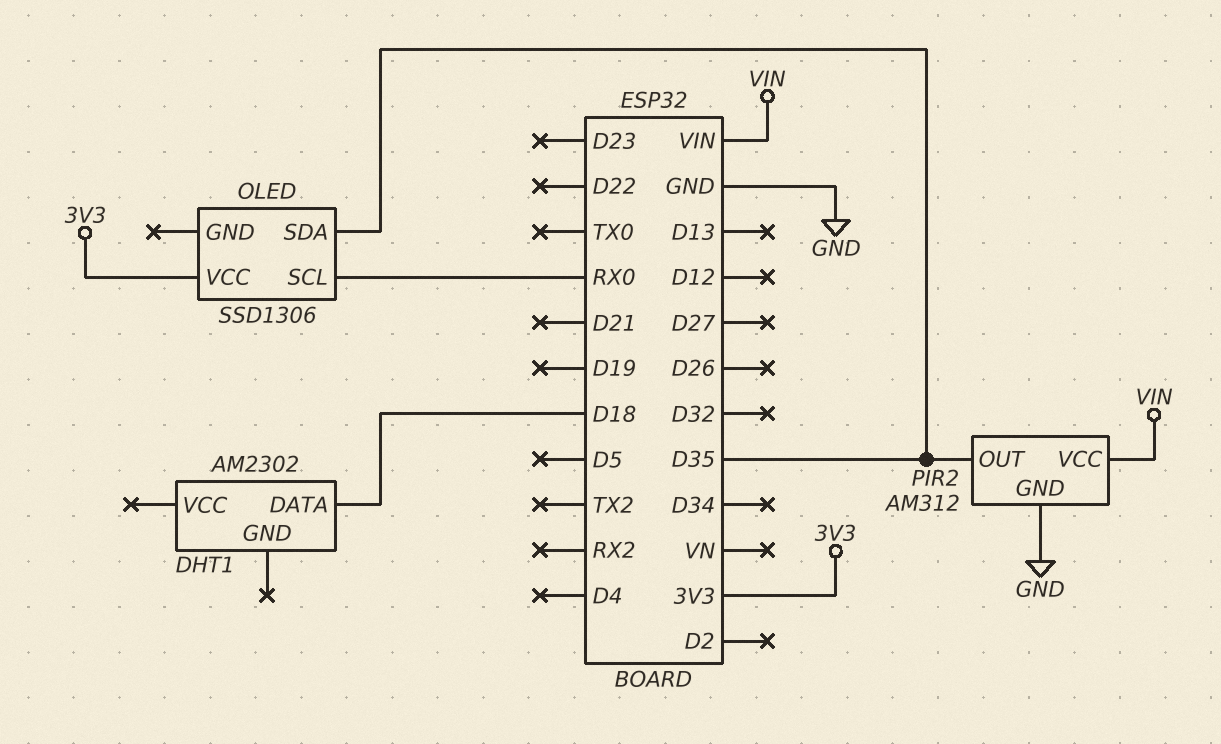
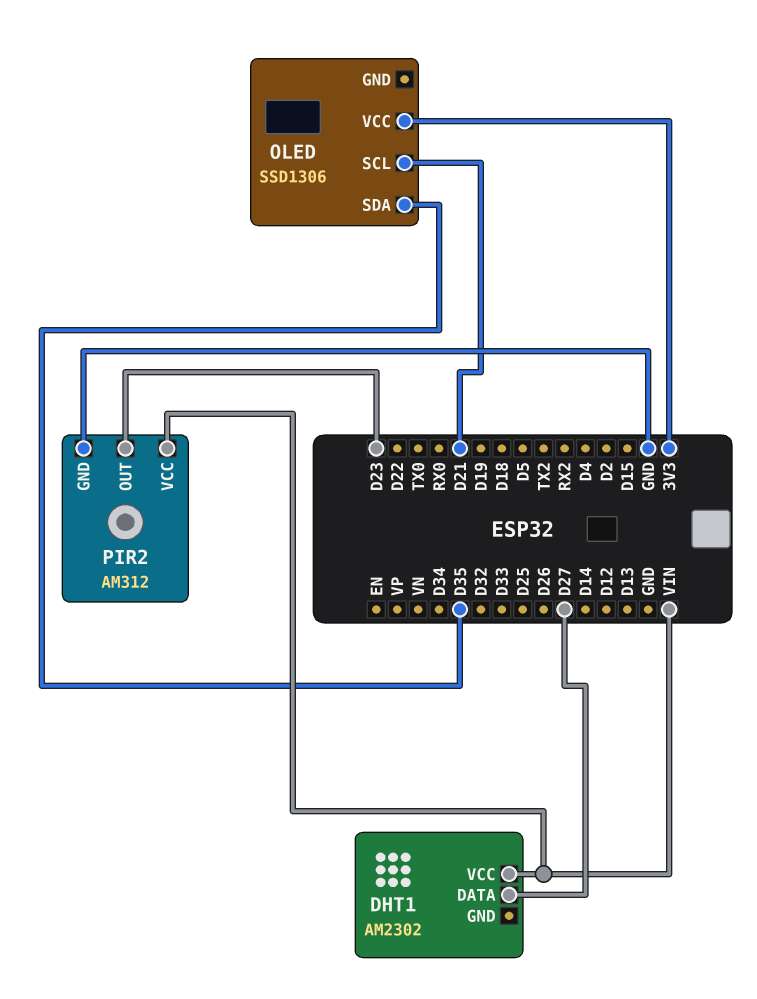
DHT1 pin DATA: D18 -> D27
DHT1 pin VCC: none -> VIN
OLED pin SCL: RX0 -> D21
PIR2 pin OUT: D35 -> D23

